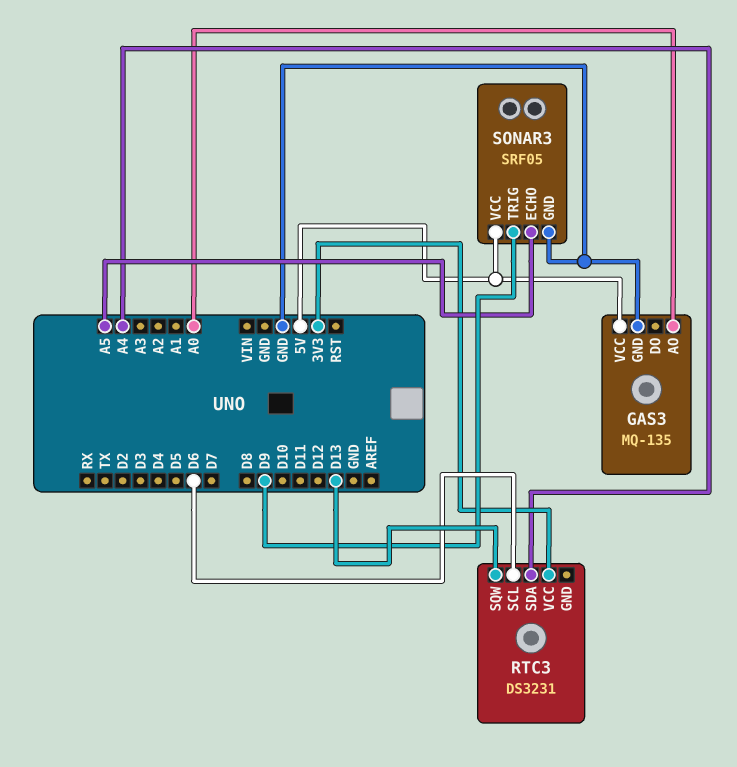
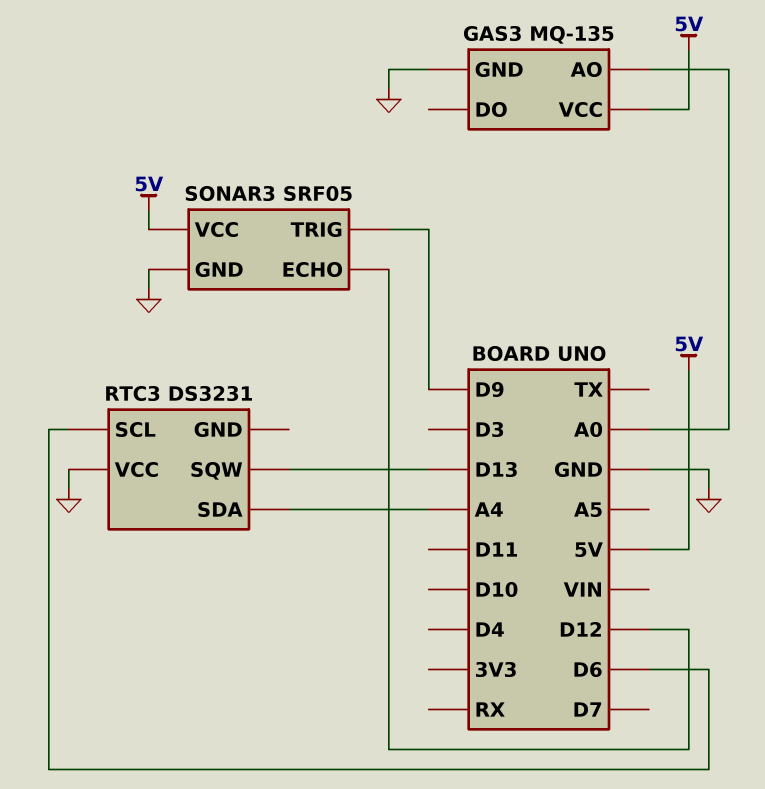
RTC3 pin VCC: 3V3 -> GND
SONAR3 pin ECHO: A5 -> D12

